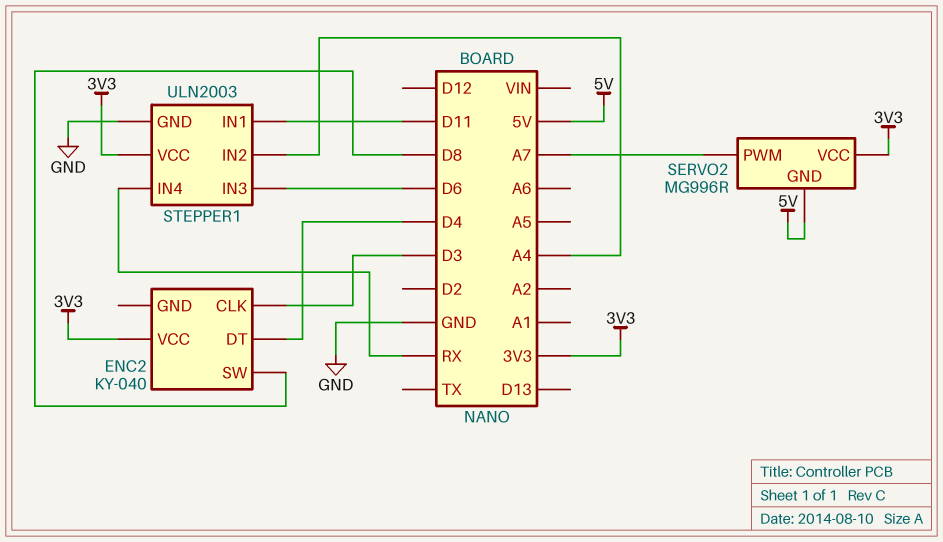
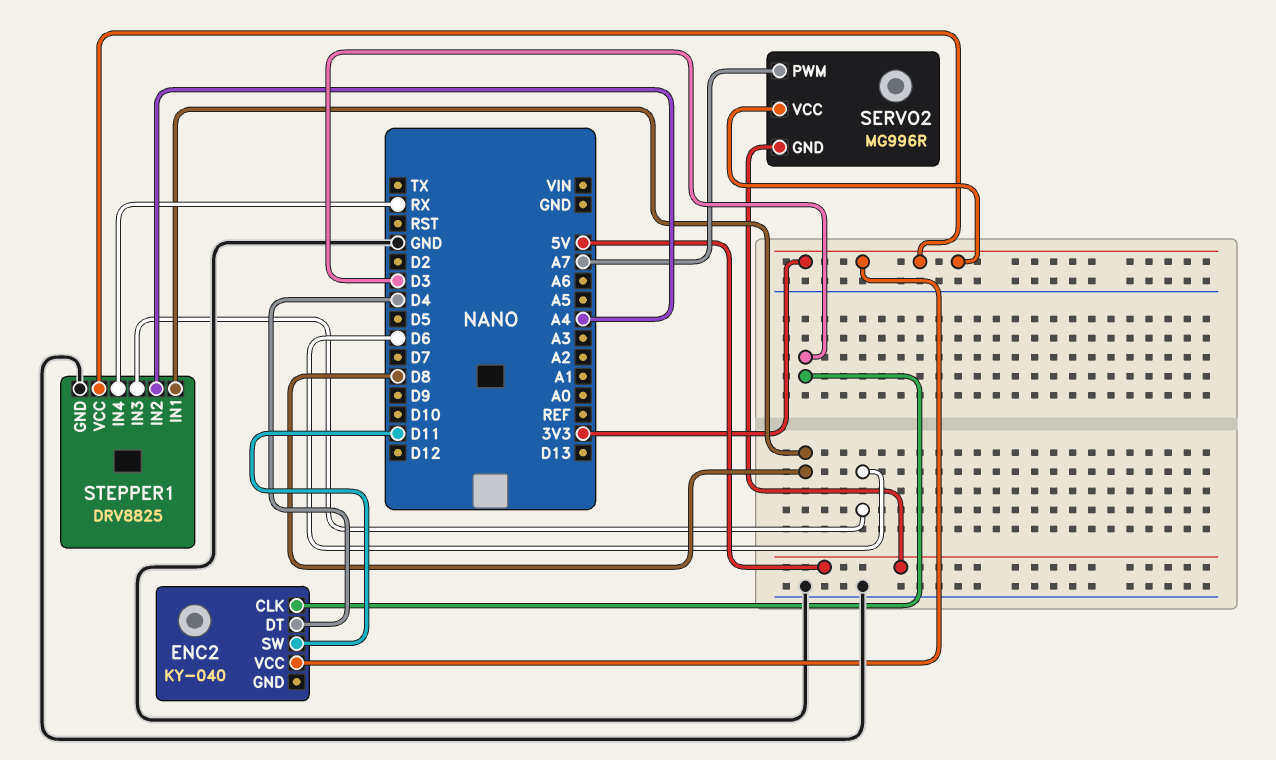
ENC2 pin SW: D8 -> D11
STEPPER1: ULN2003 -> DRV8825
STEPPER1 pin IN1: D11 -> D8

